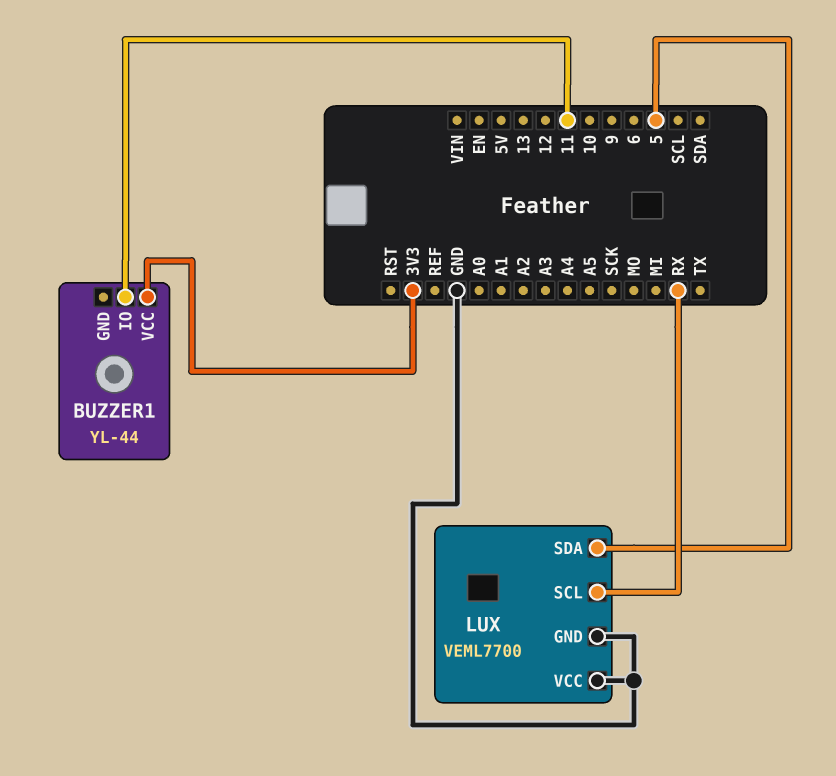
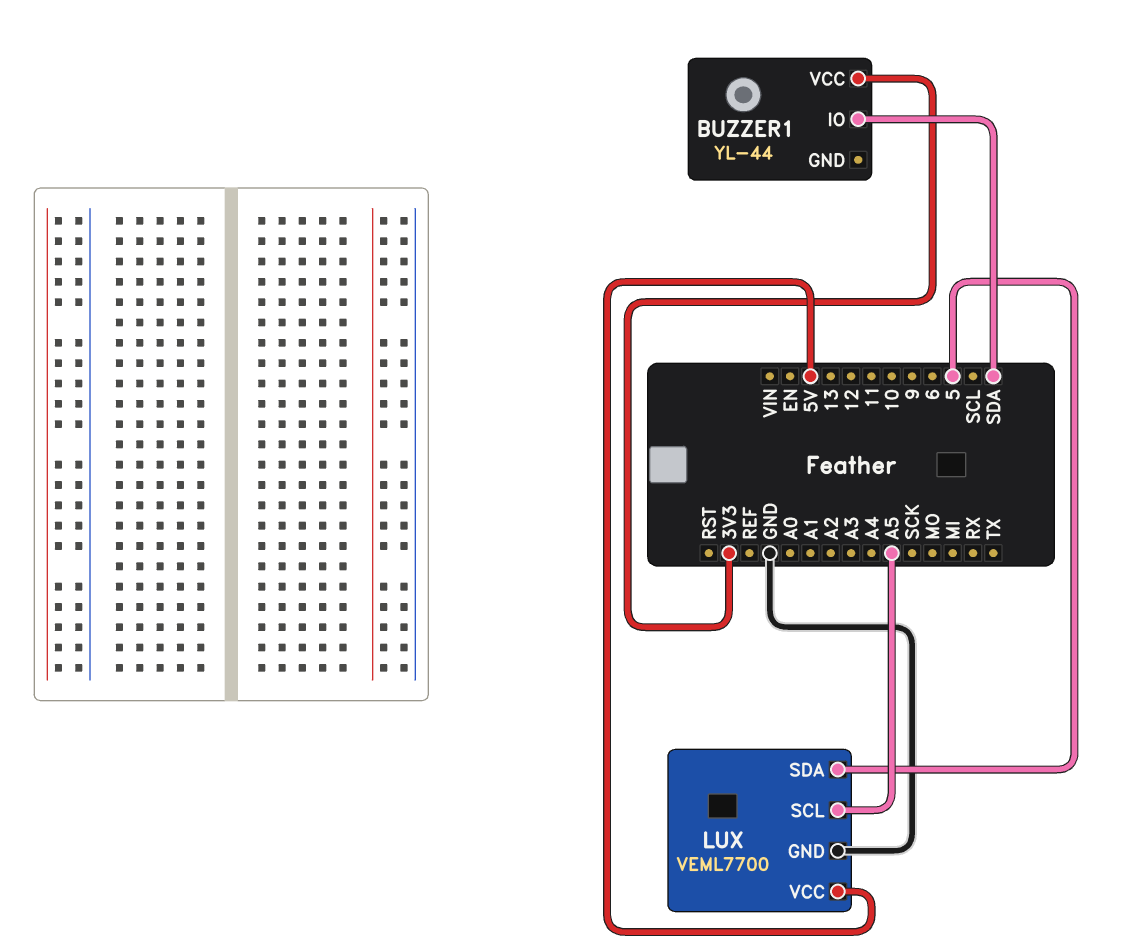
BUZZER1 pin IO: 11 -> SDA
LUX pin SCL: RX -> A5
LUX pin VCC: GND -> 5V

